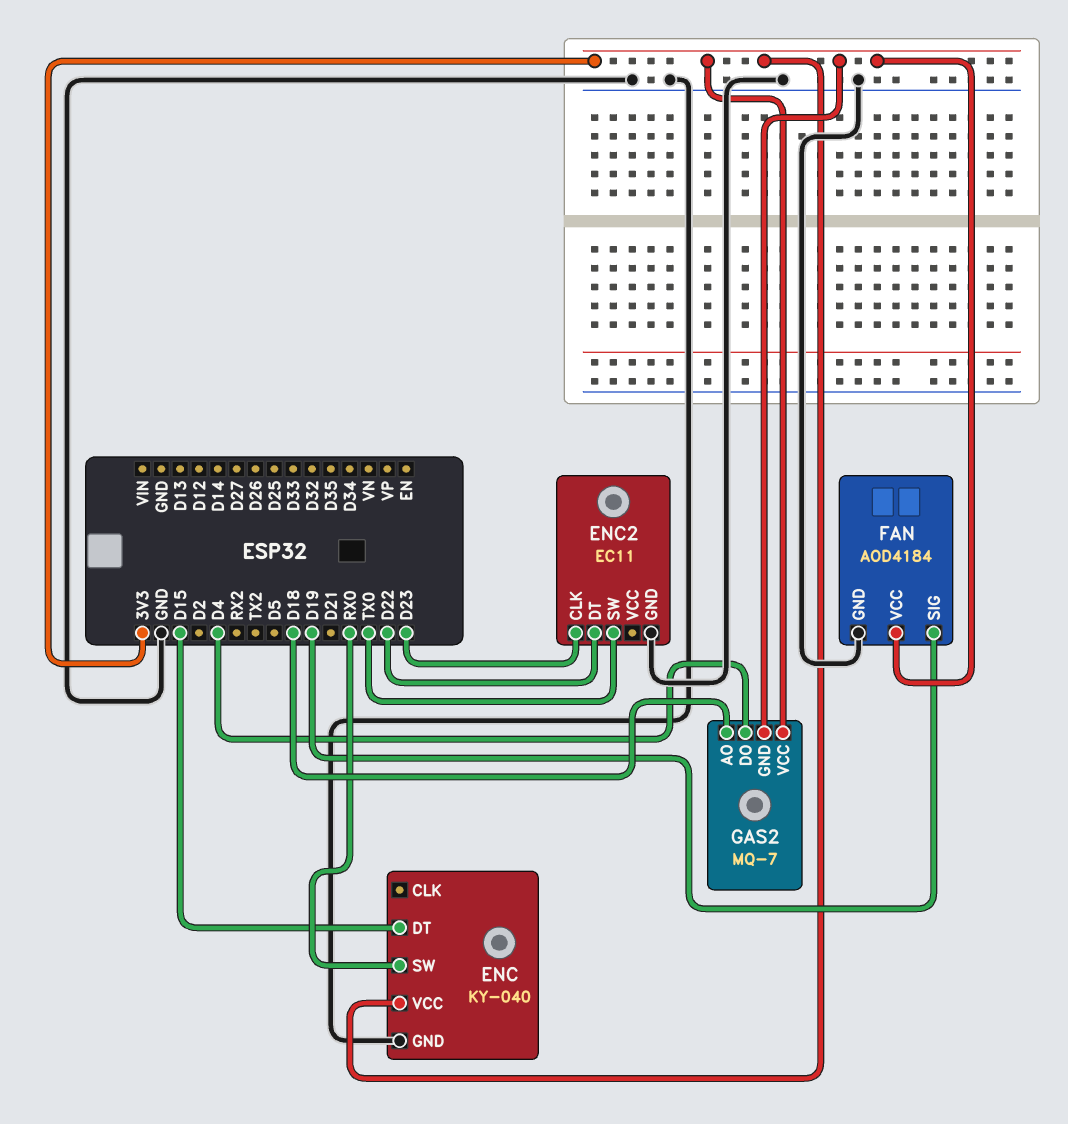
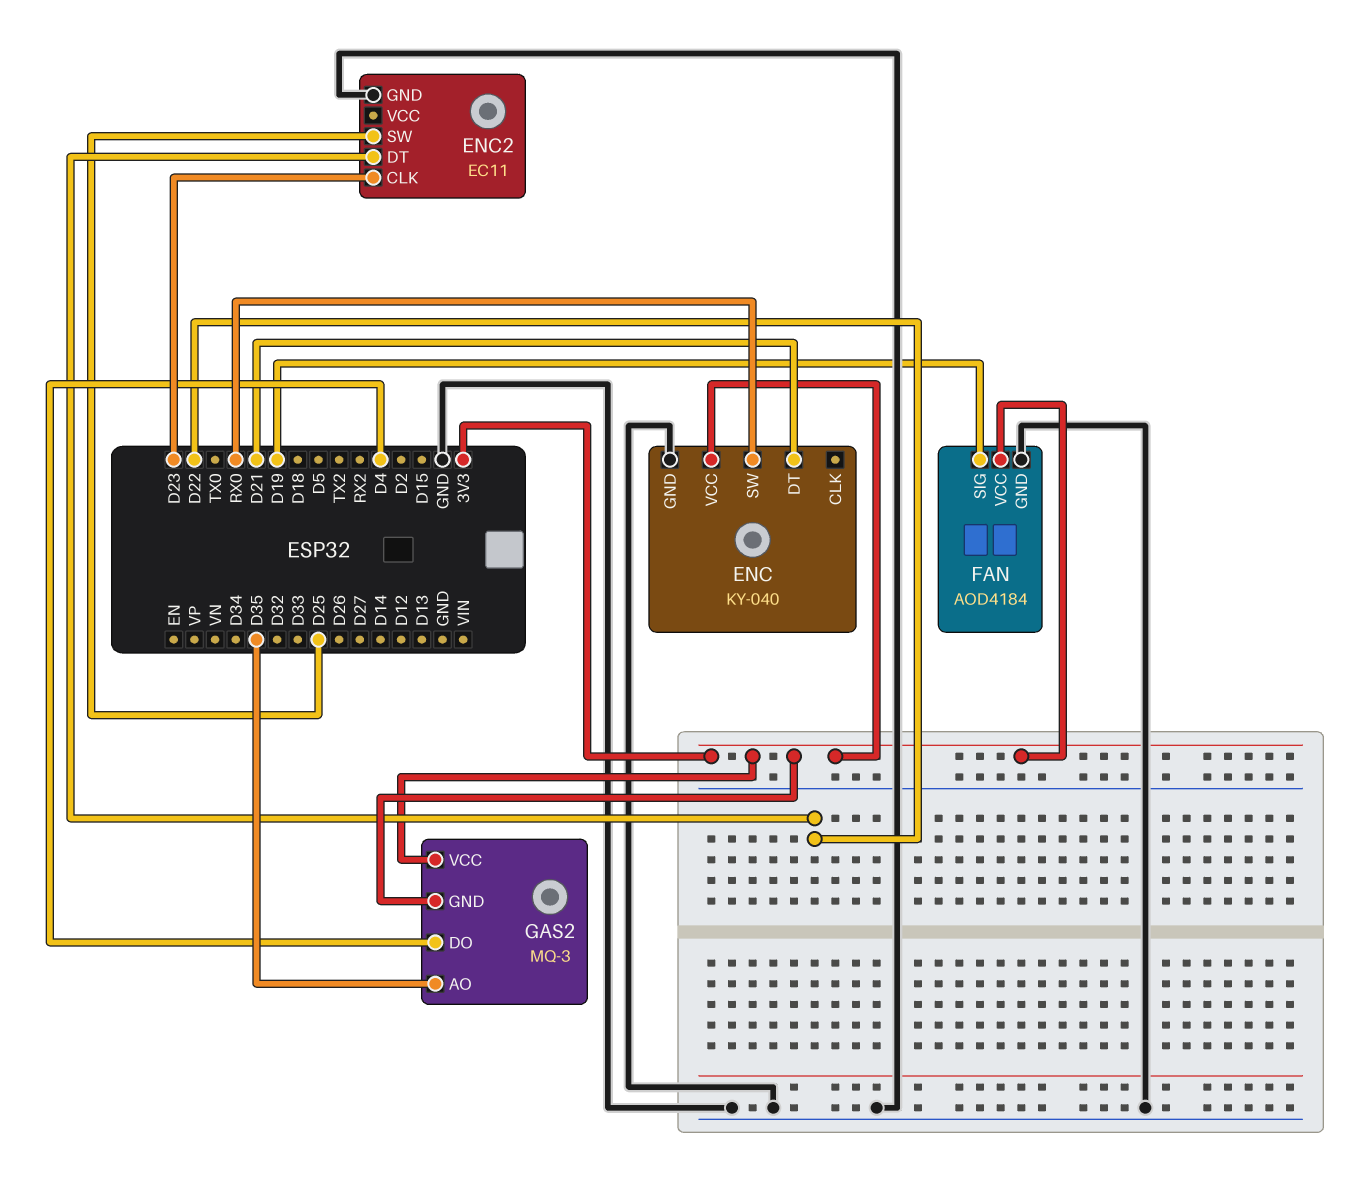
ENC pin DT: D15 -> D21
ENC2 pin SW: TX0 -> D25
GAS2: MQ-7 -> MQ-3
GAS2 pin AO: D18 -> D35

